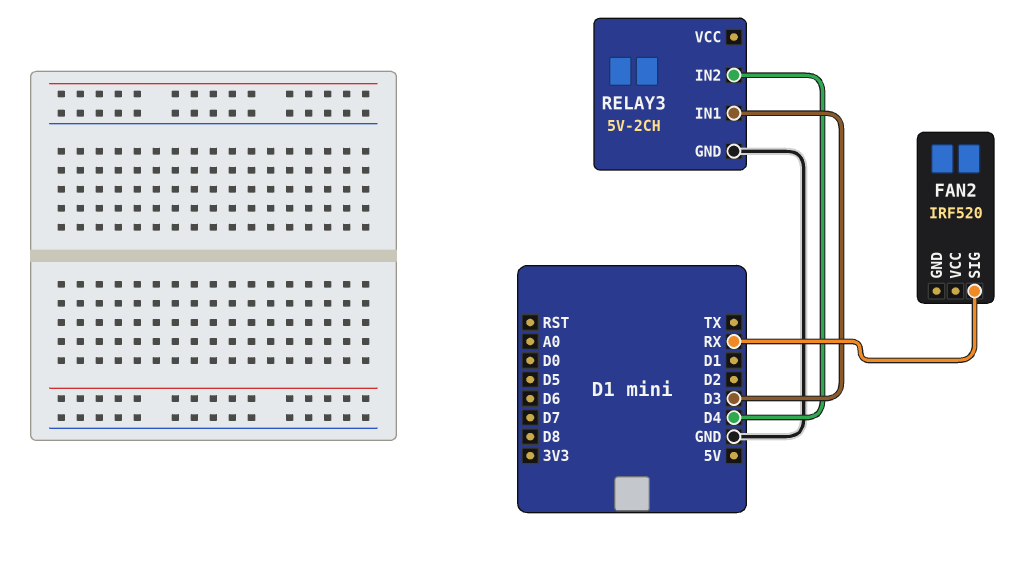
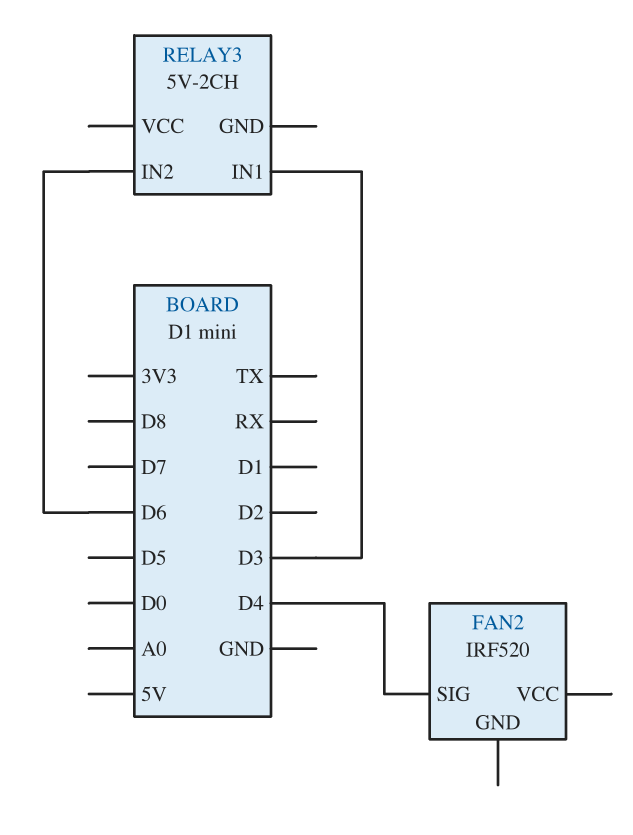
FAN2 pin SIG: RX -> D4
RELAY3 pin GND: GND -> none
RELAY3 pin IN2: D4 -> D6

